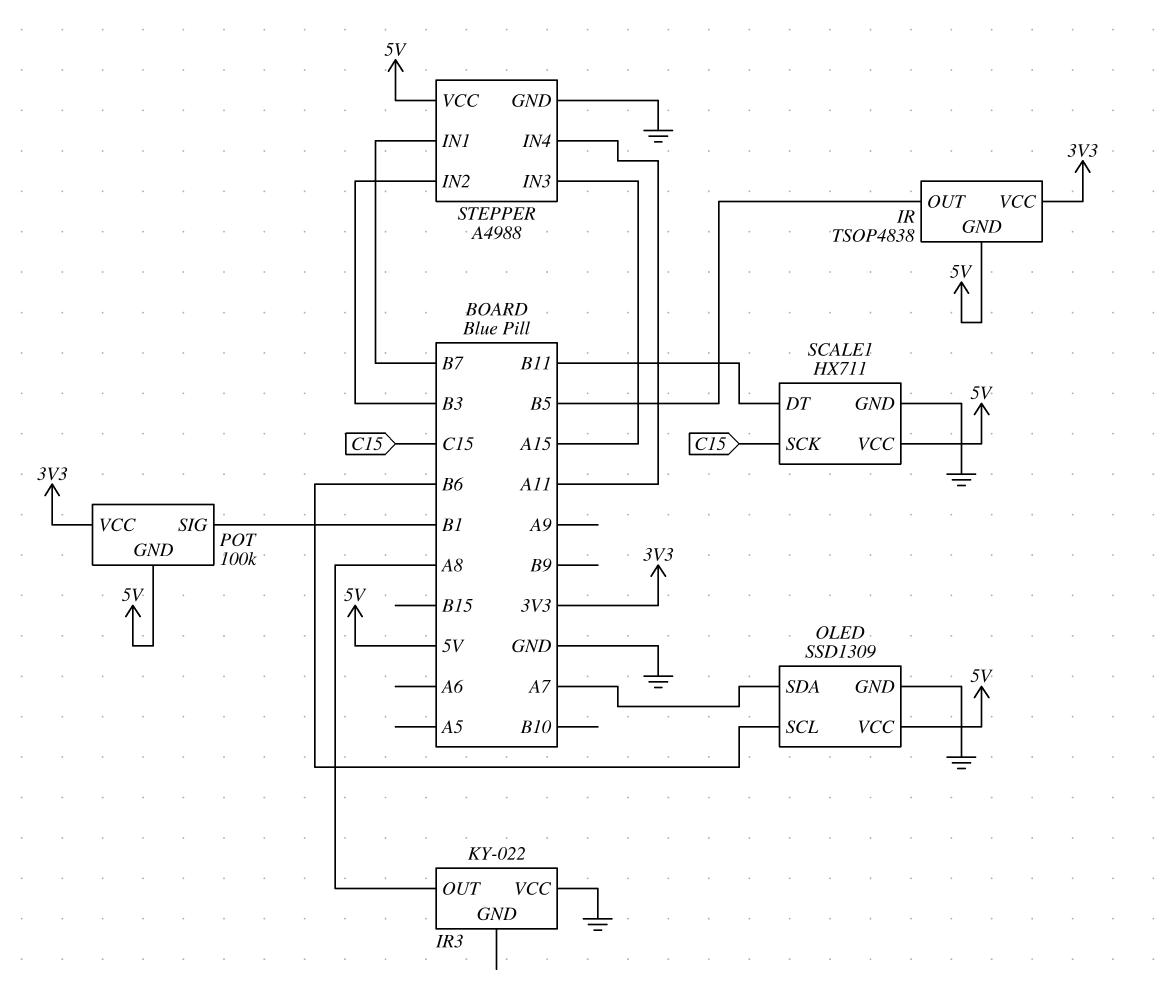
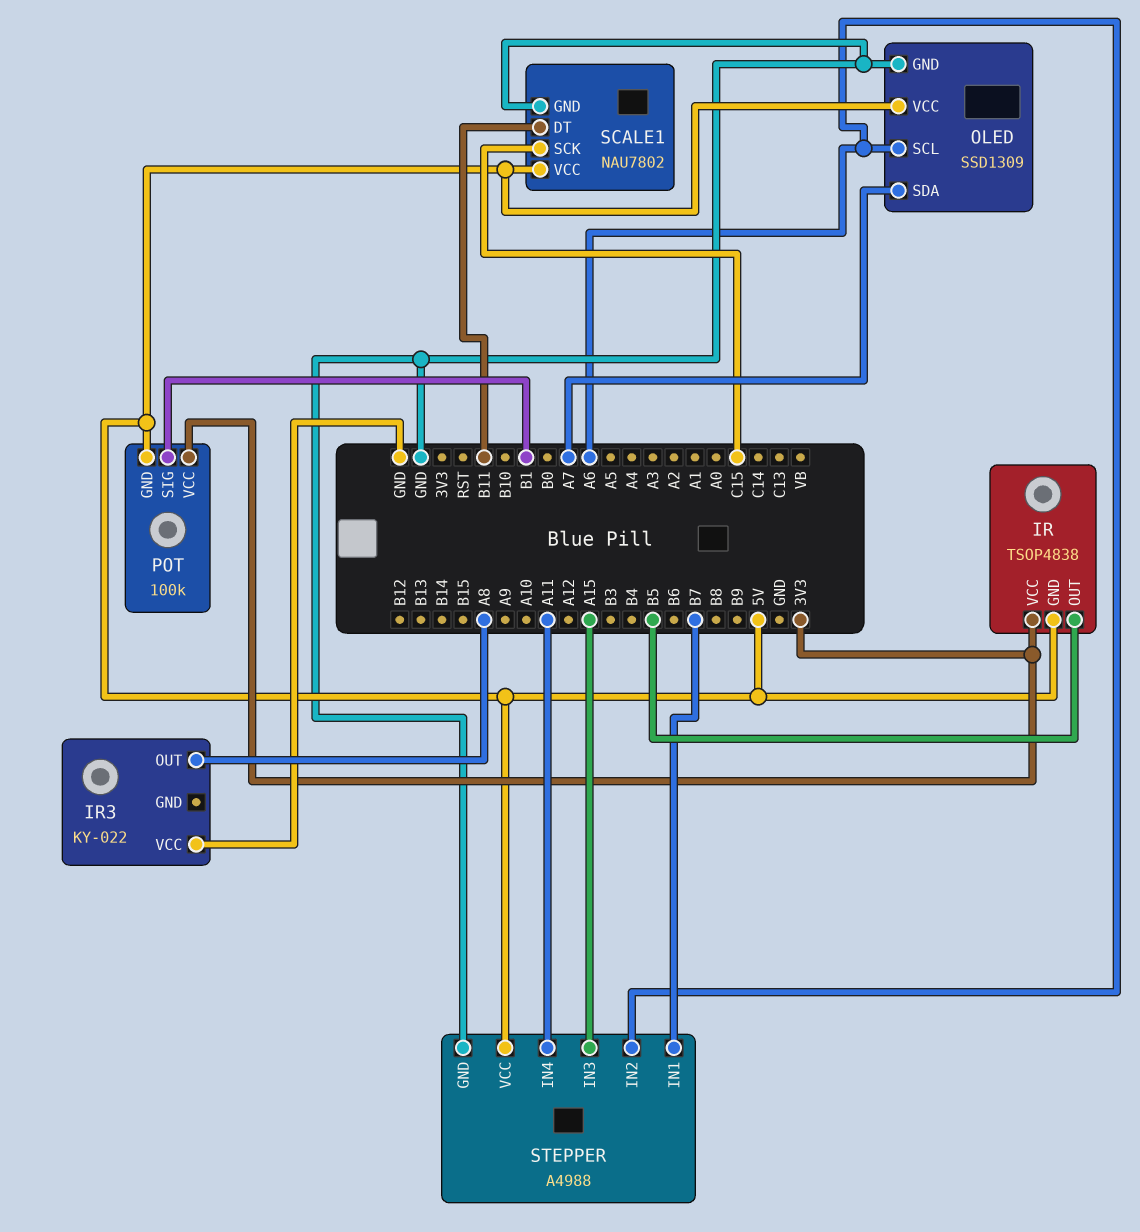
OLED pin SCL: B6 -> A6
SCALE1: HX711 -> NAU7802
STEPPER pin IN2: B3 -> A6

